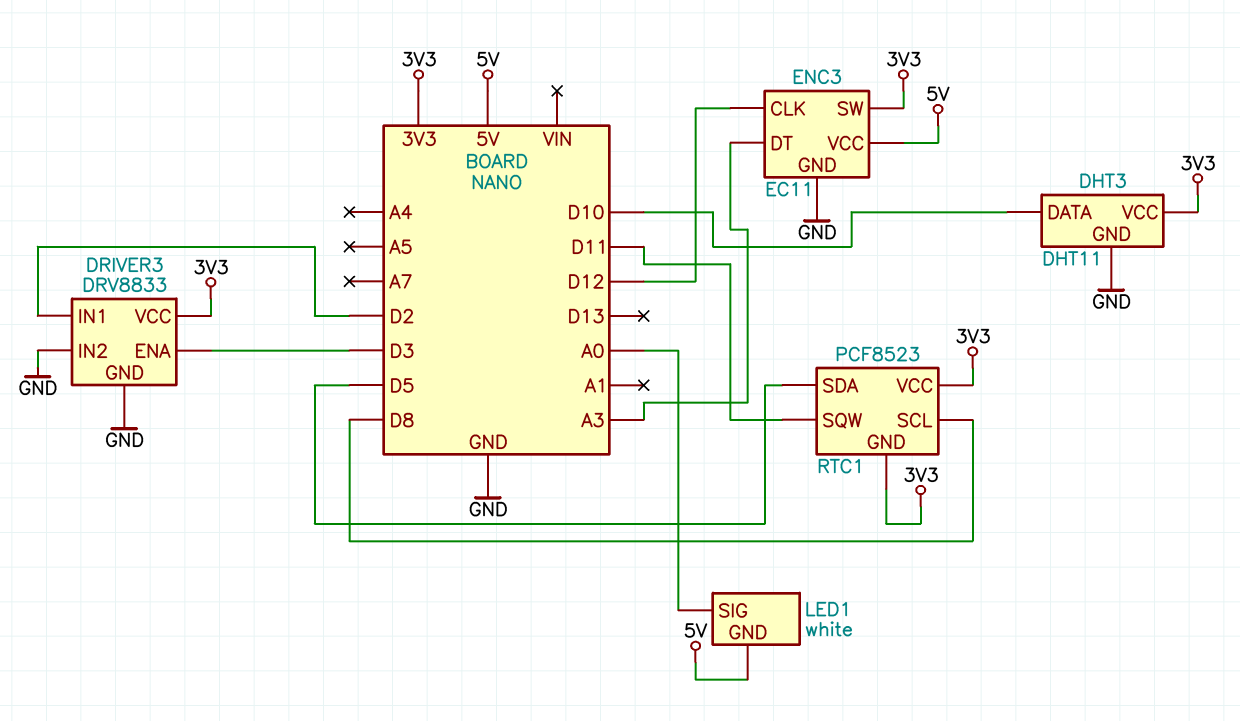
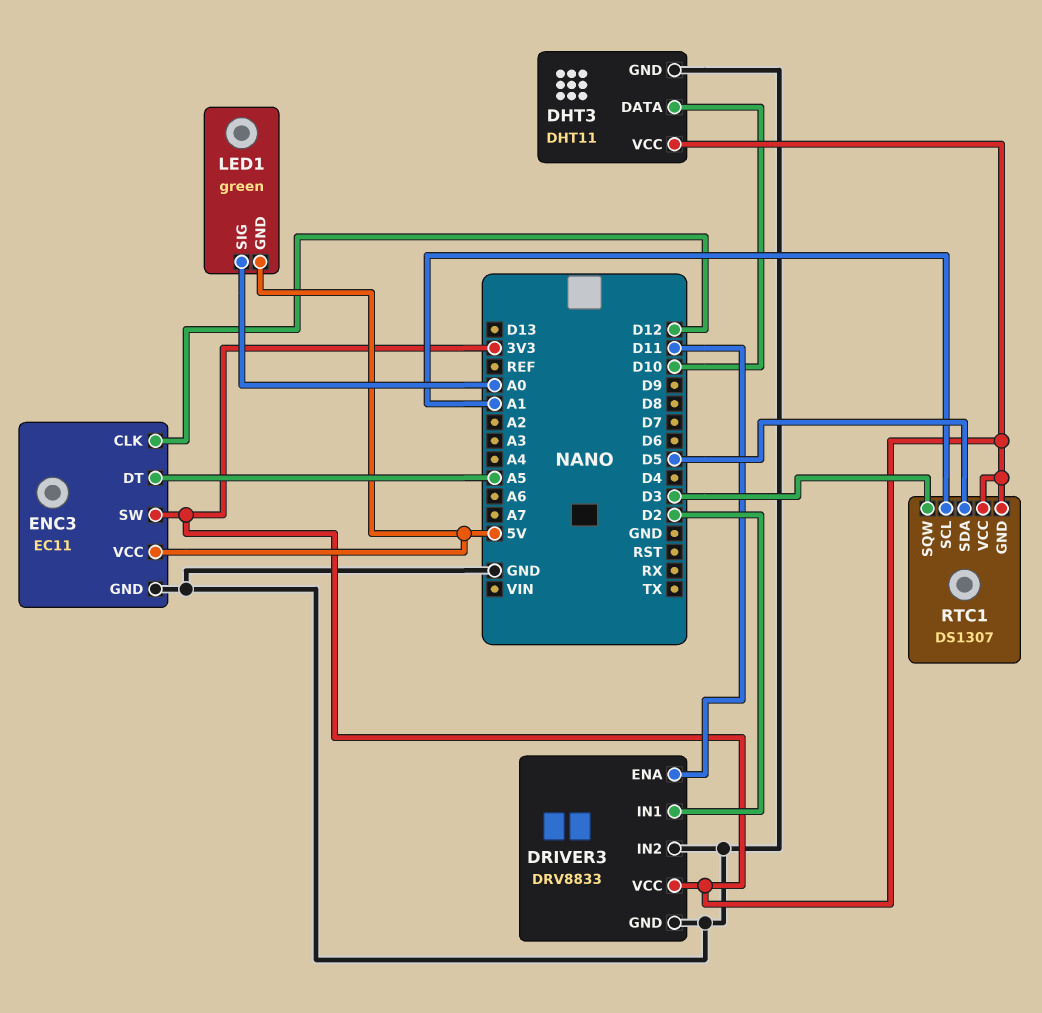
DRIVER3 pin ENA: D3 -> D11
ENC3 pin DT: A3 -> A5
LED1: white -> green
RTC1: PCF8523 -> DS1307
RTC1 pin SCL: D8 -> A1
RTC1 pin SQW: D11 -> D3

